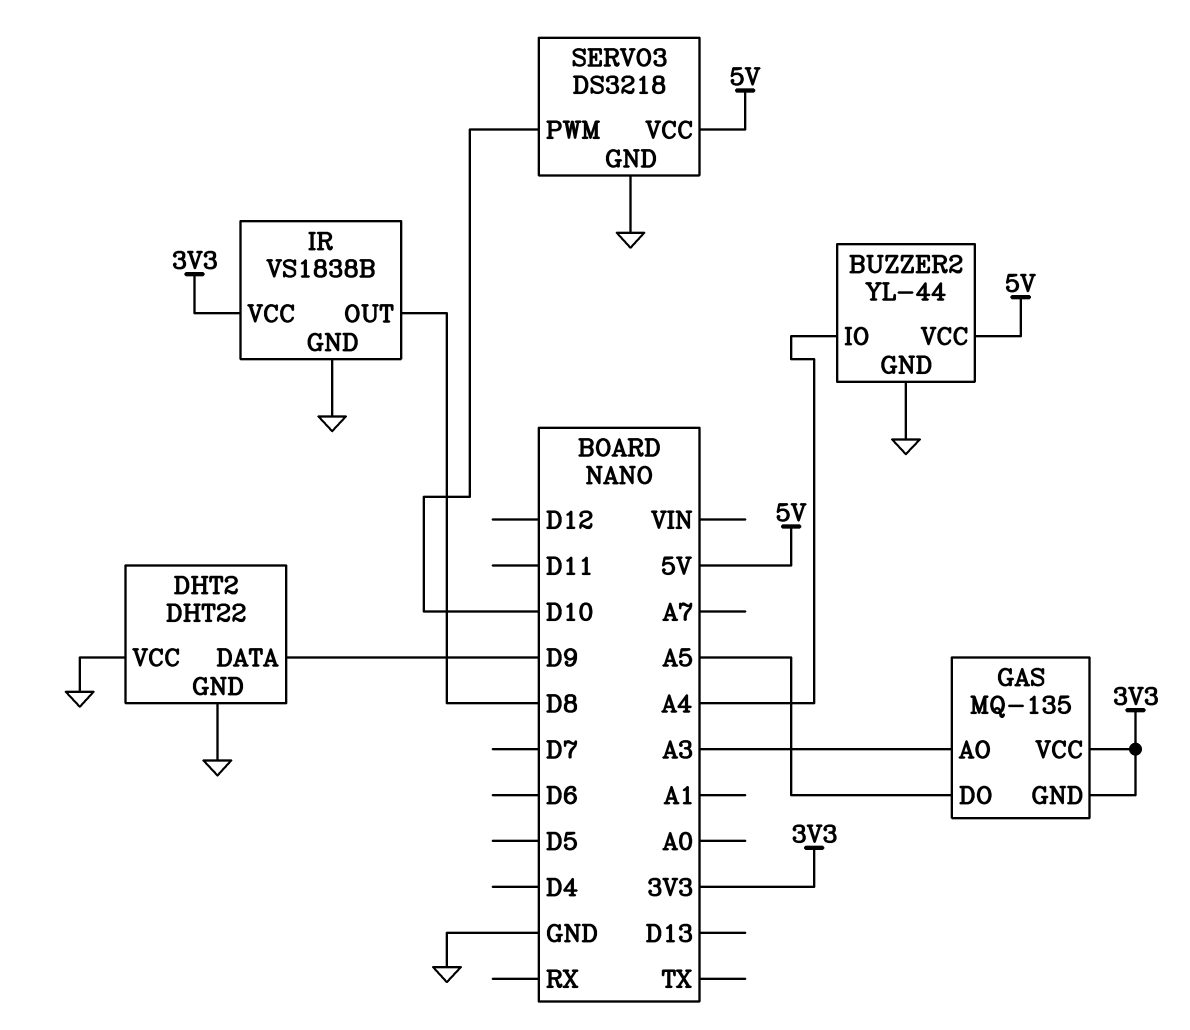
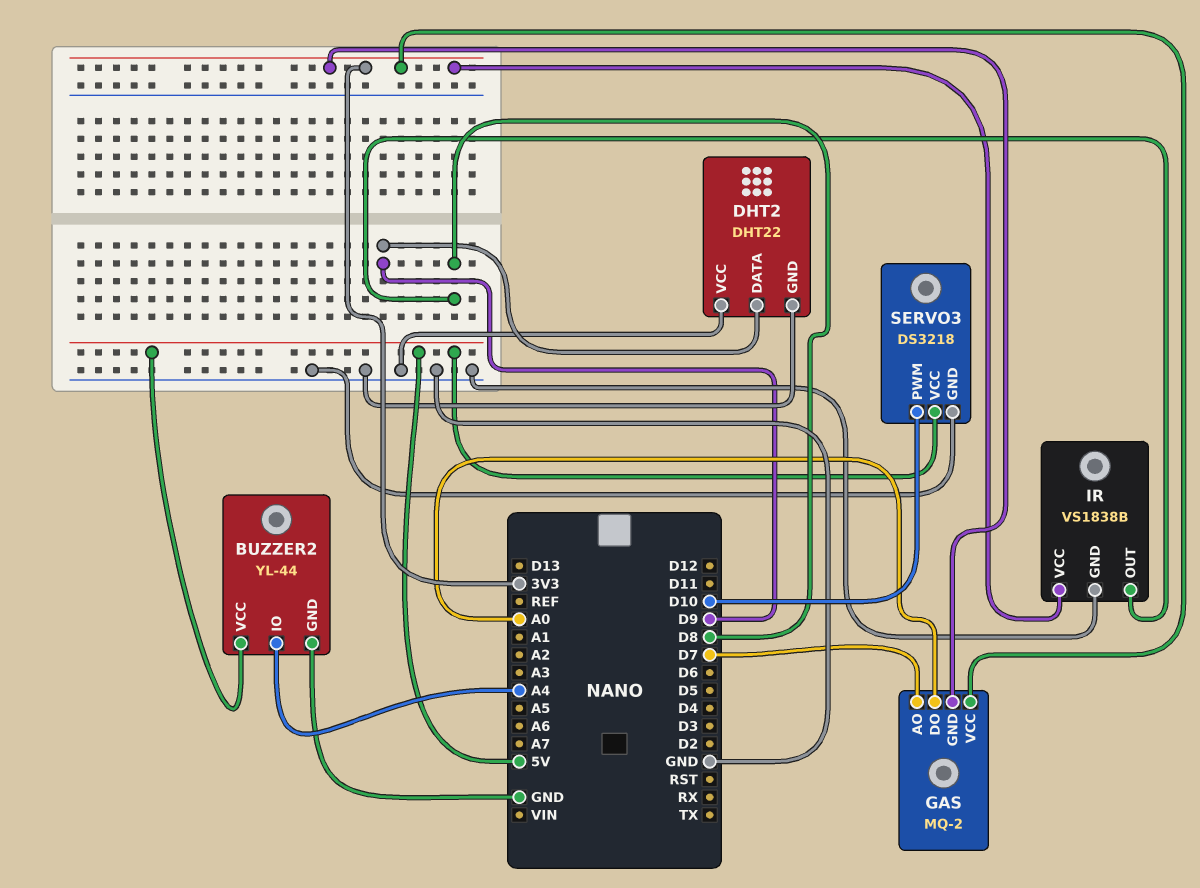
GAS: MQ-135 -> MQ-2
GAS pin AO: A3 -> D7
GAS pin DO: A5 -> A0

